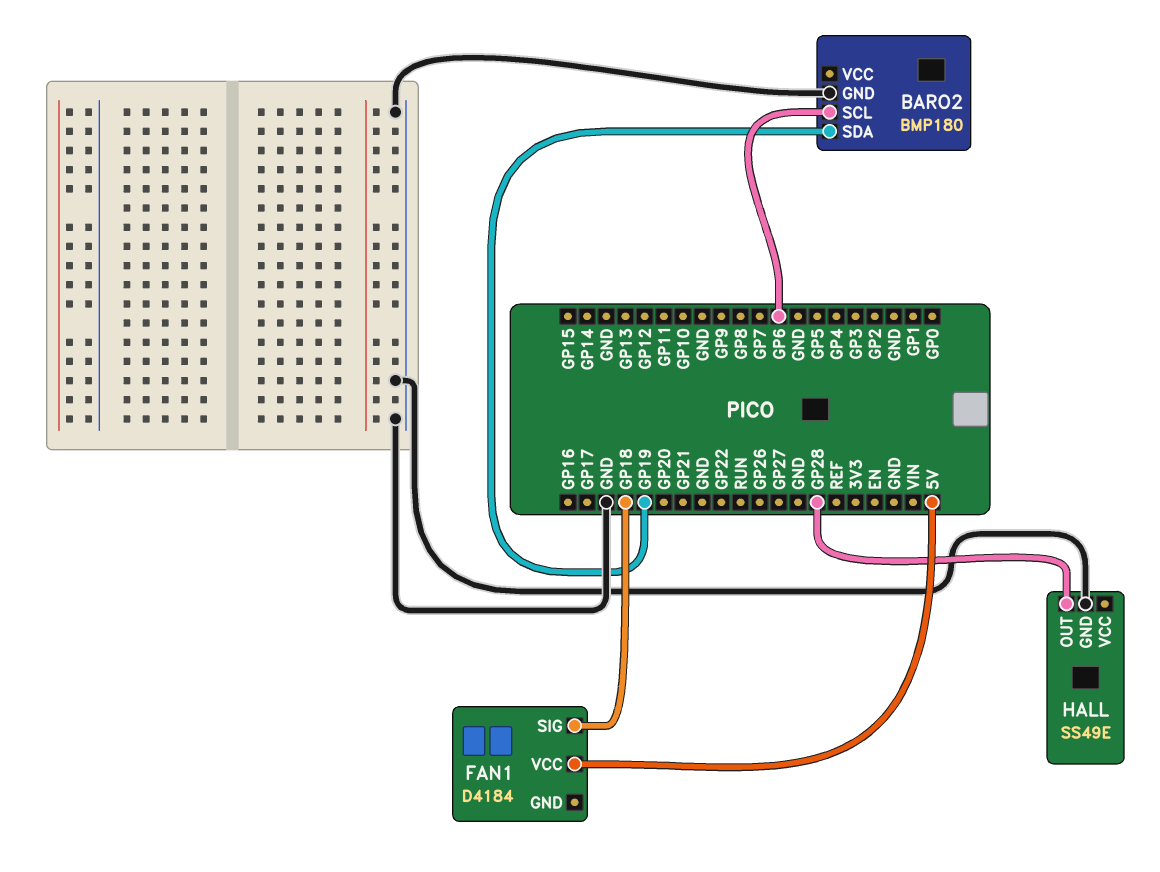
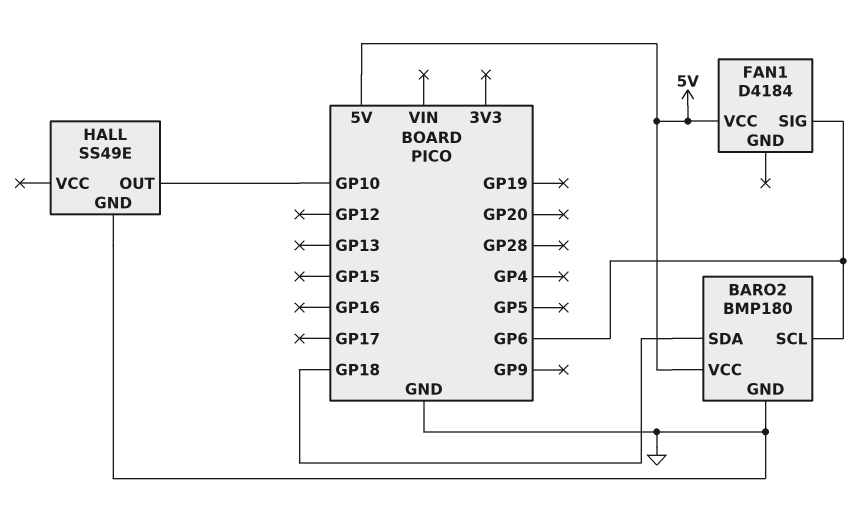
BARO2 pin SDA: GP19 -> GP18
BARO2 pin VCC: none -> 5V
FAN1 pin SIG: GP18 -> GP6
HALL pin OUT: GP28 -> GP10

